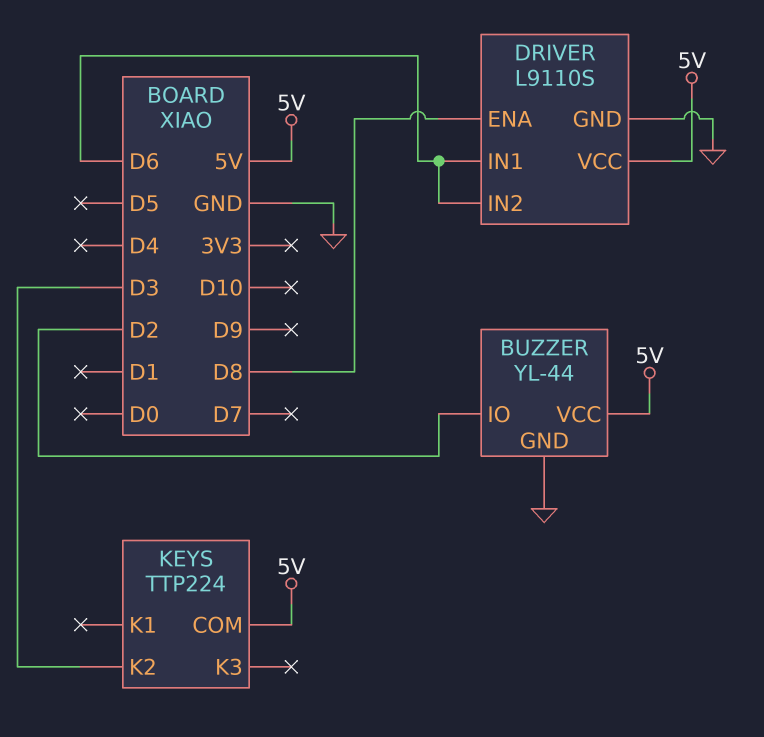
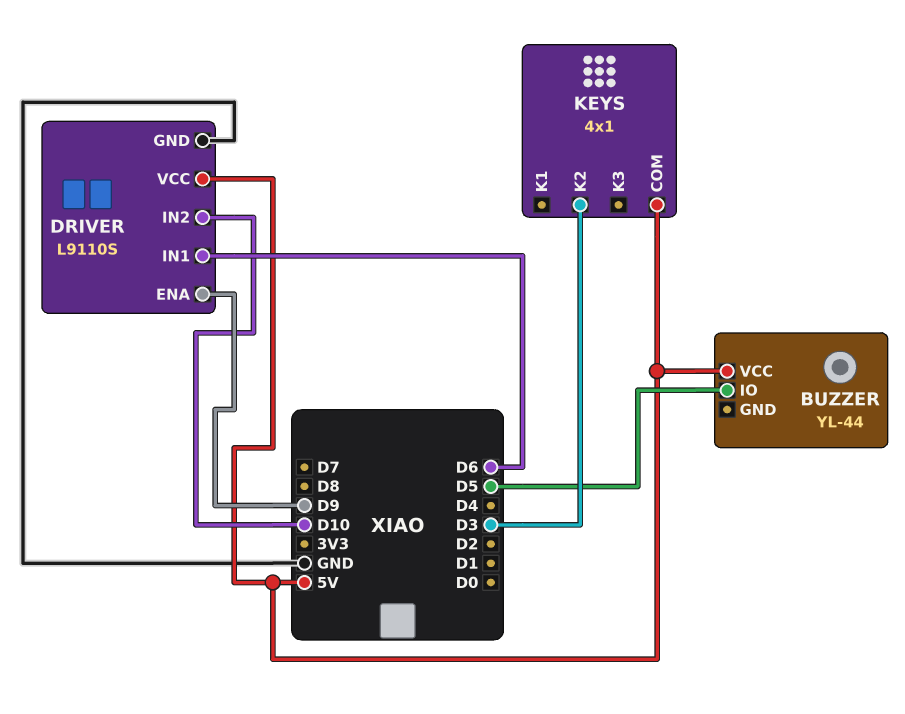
BUZZER pin GND: GND -> none
BUZZER pin IO: D2 -> D5
DRIVER pin ENA: D8 -> D9
DRIVER pin IN2: D6 -> D10
KEYS: TTP224 -> 4x1

